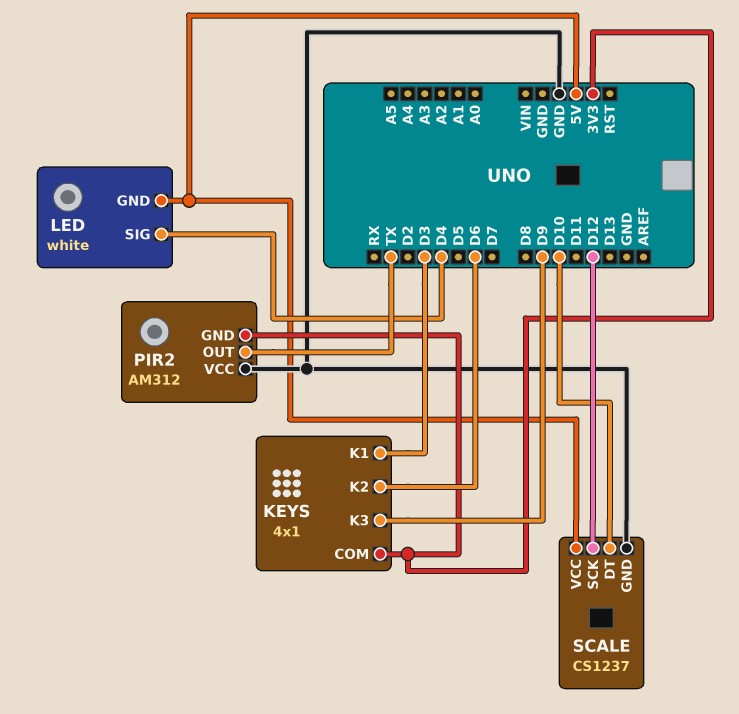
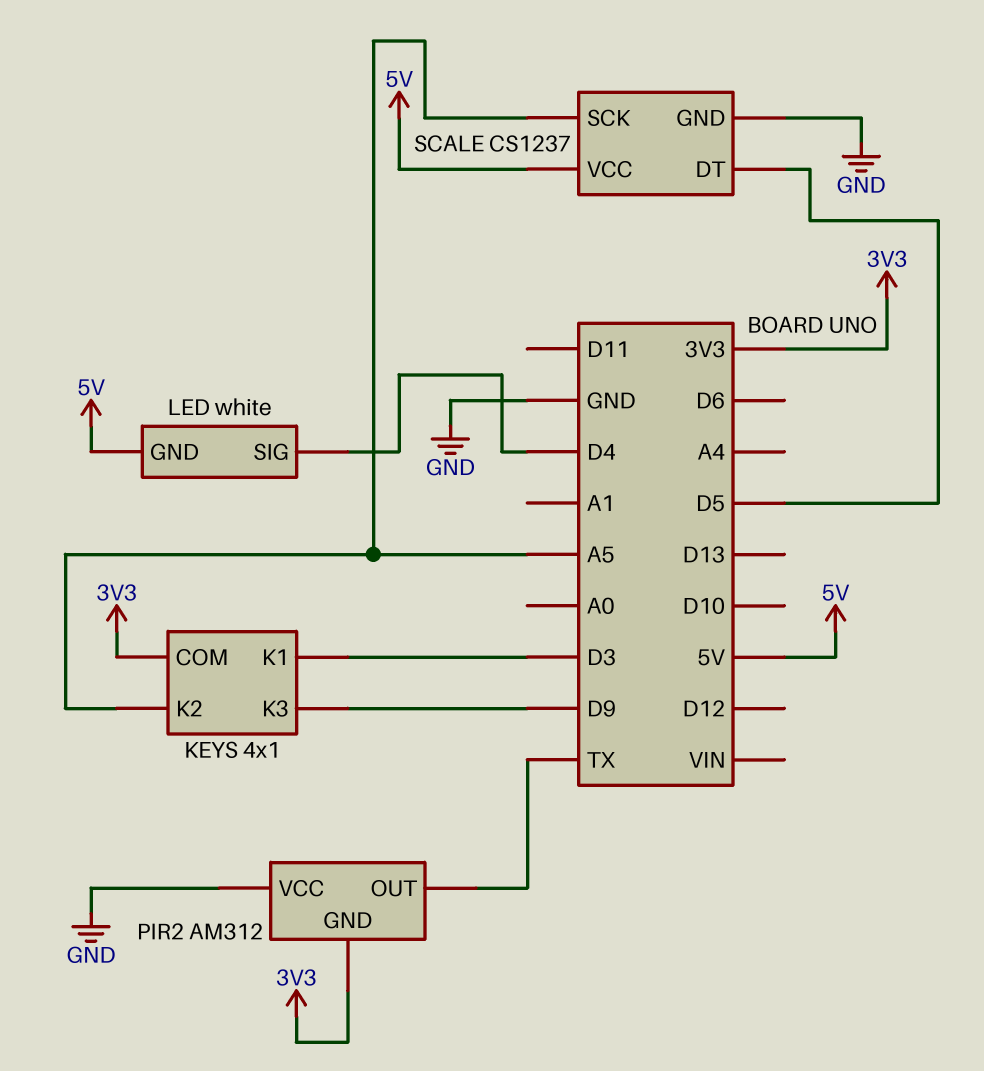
KEYS pin K2: D6 -> A5
SCALE pin DT: D10 -> D5
SCALE pin SCK: D12 -> A5

